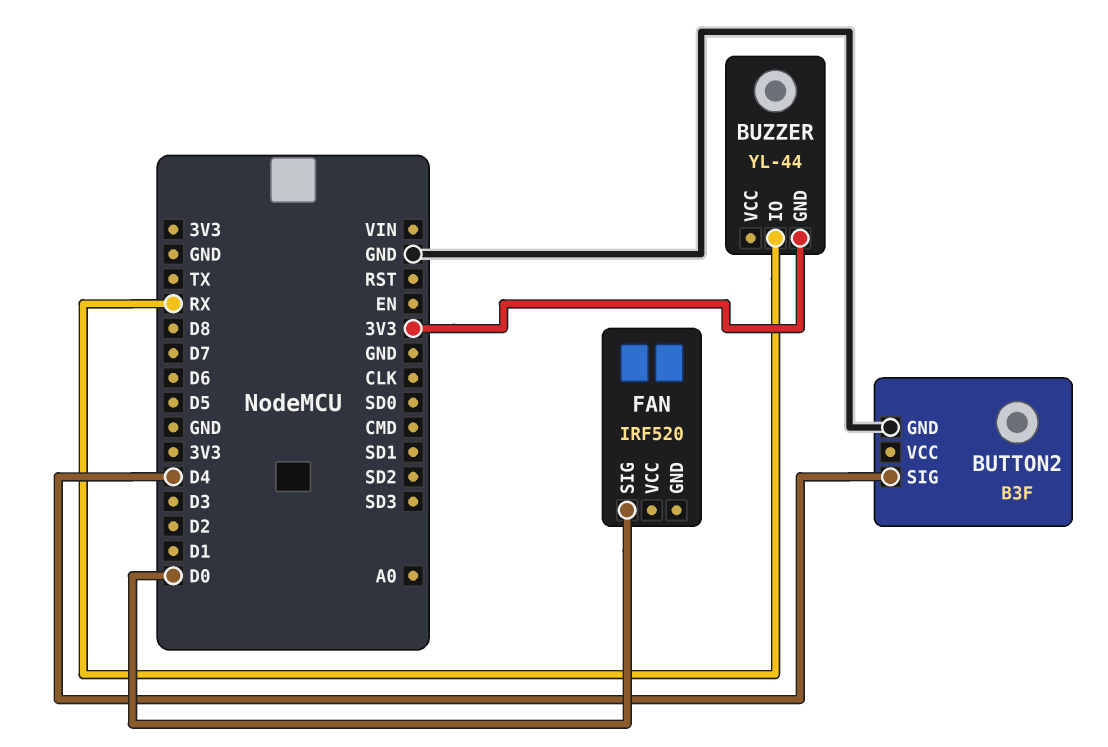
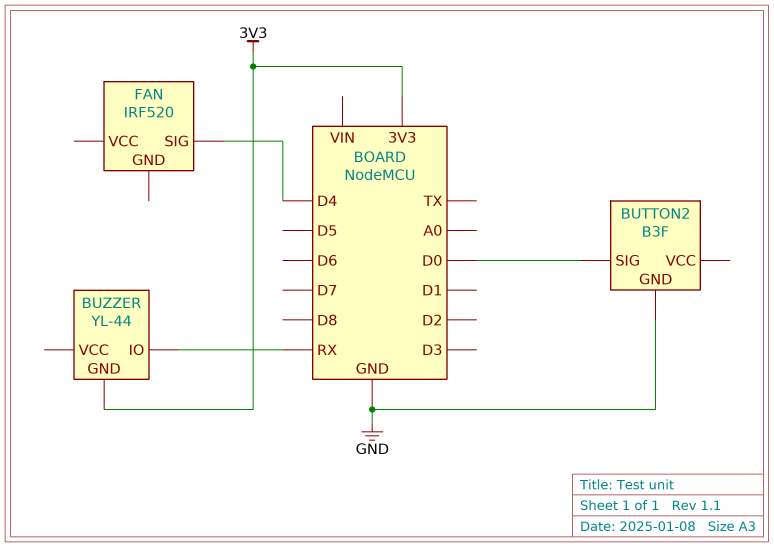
BUTTON2 pin SIG: D4 -> D0
FAN pin SIG: D0 -> D4

